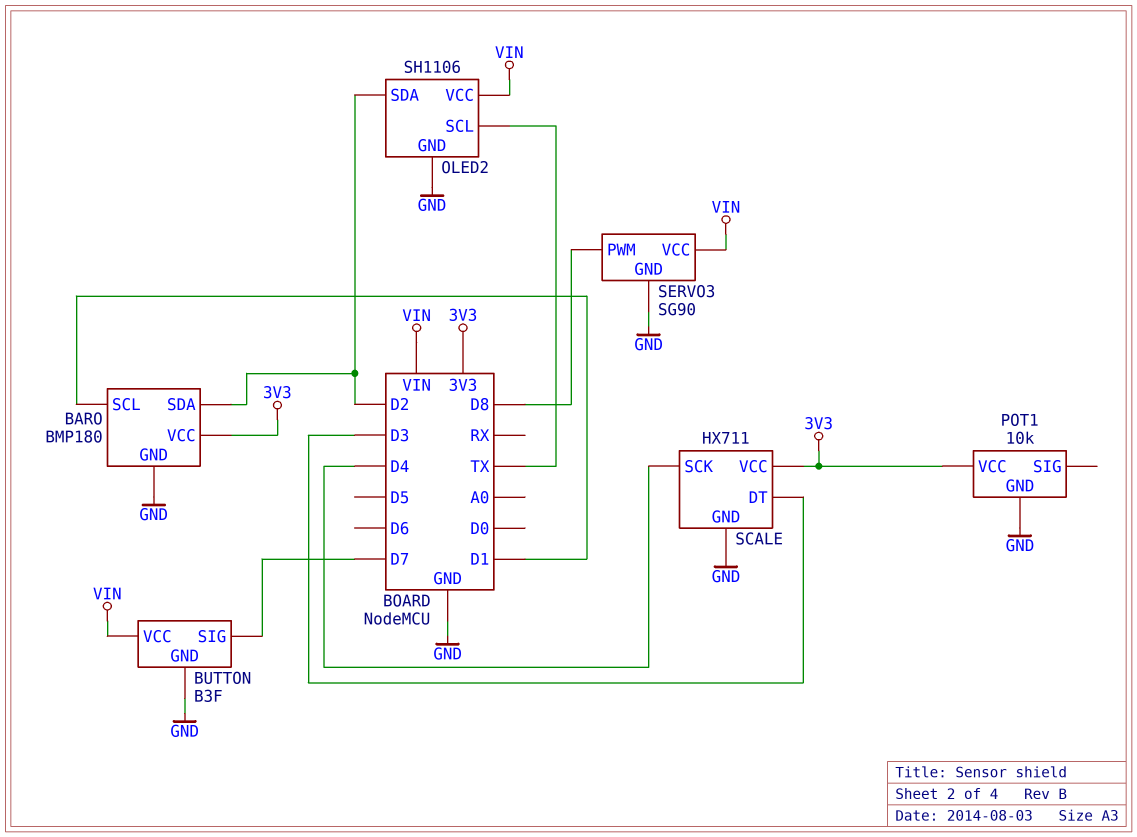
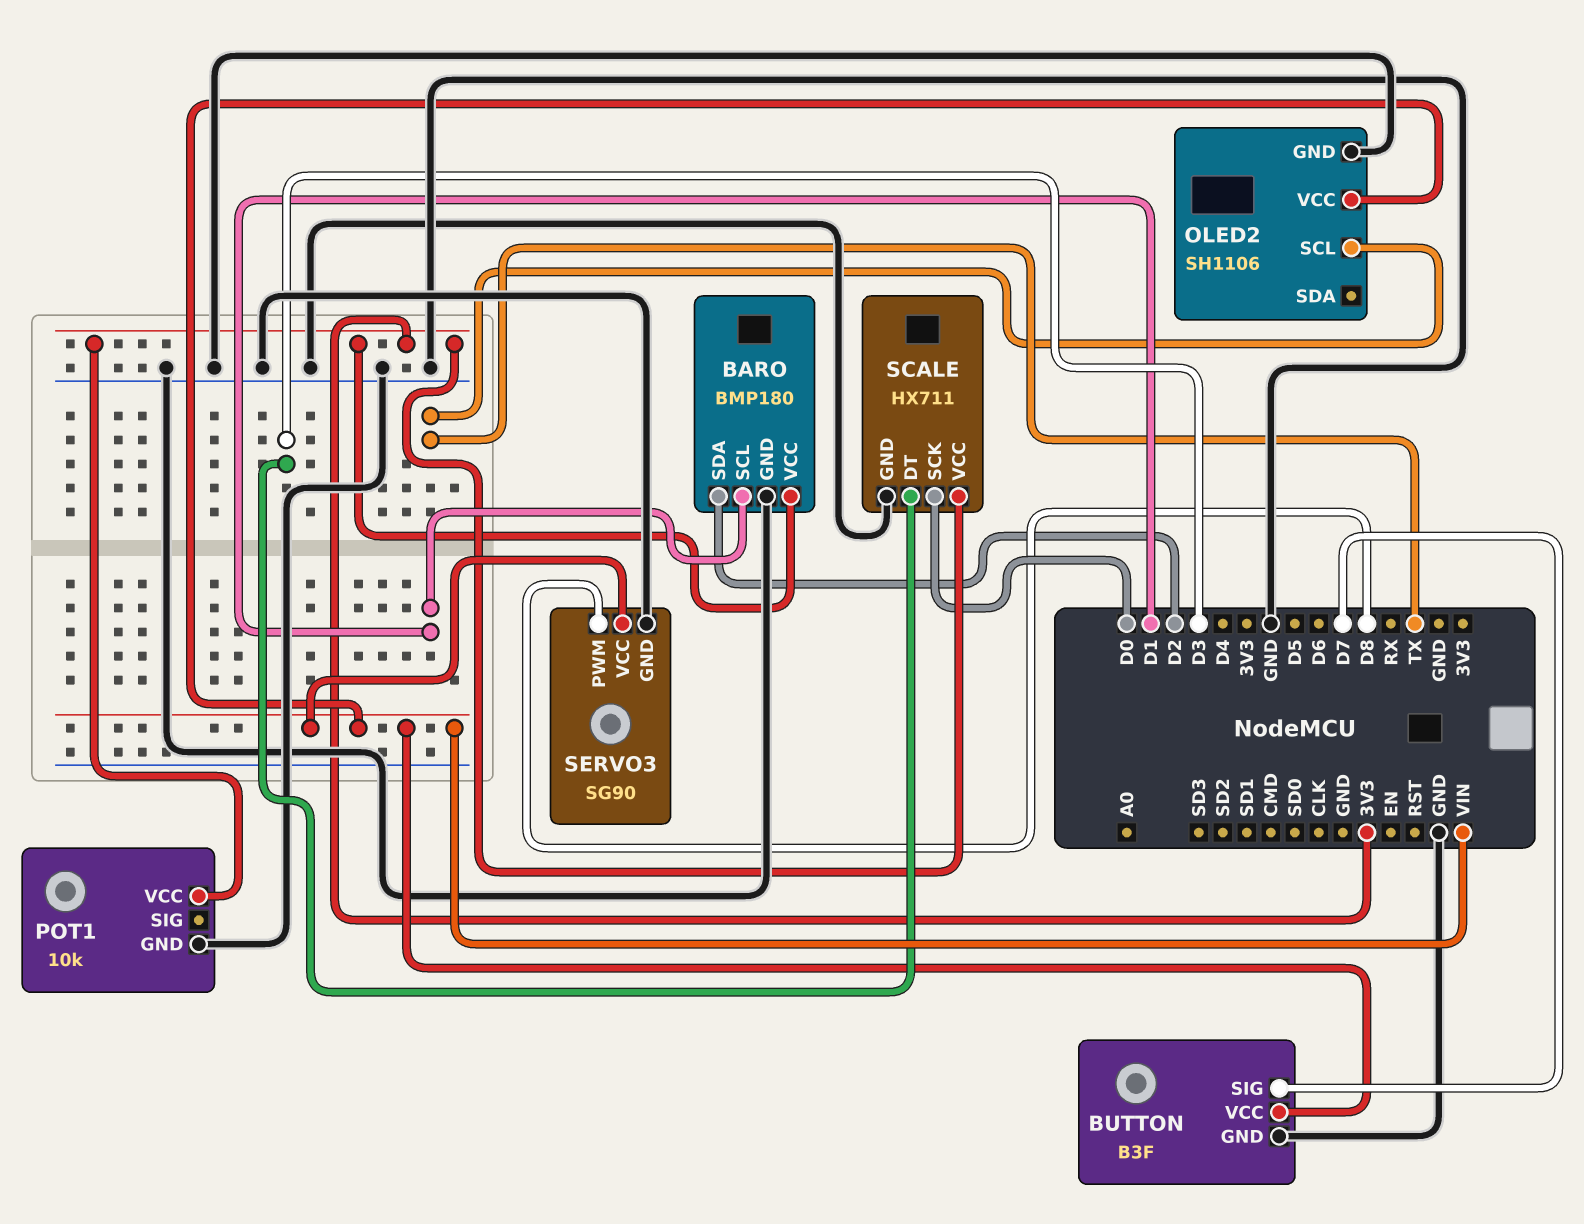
OLED2 pin SDA: D2 -> none
SCALE pin SCK: D4 -> D0

